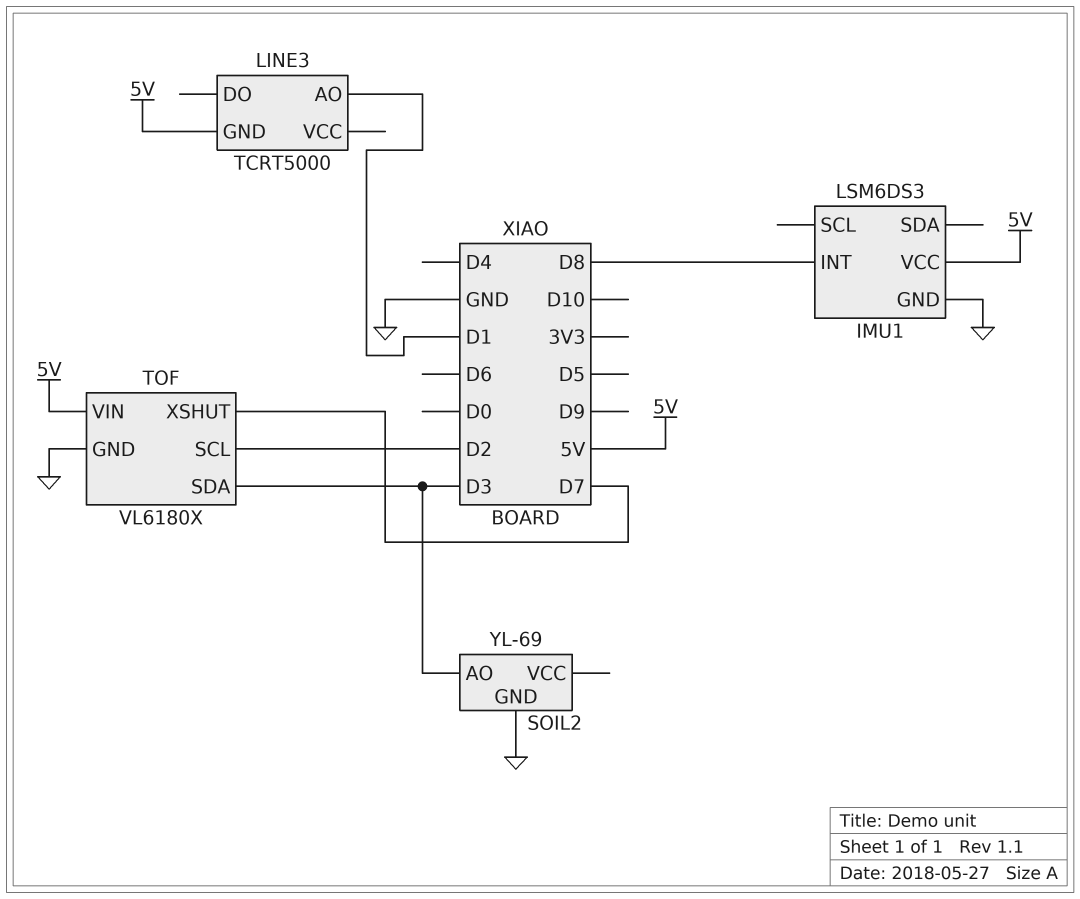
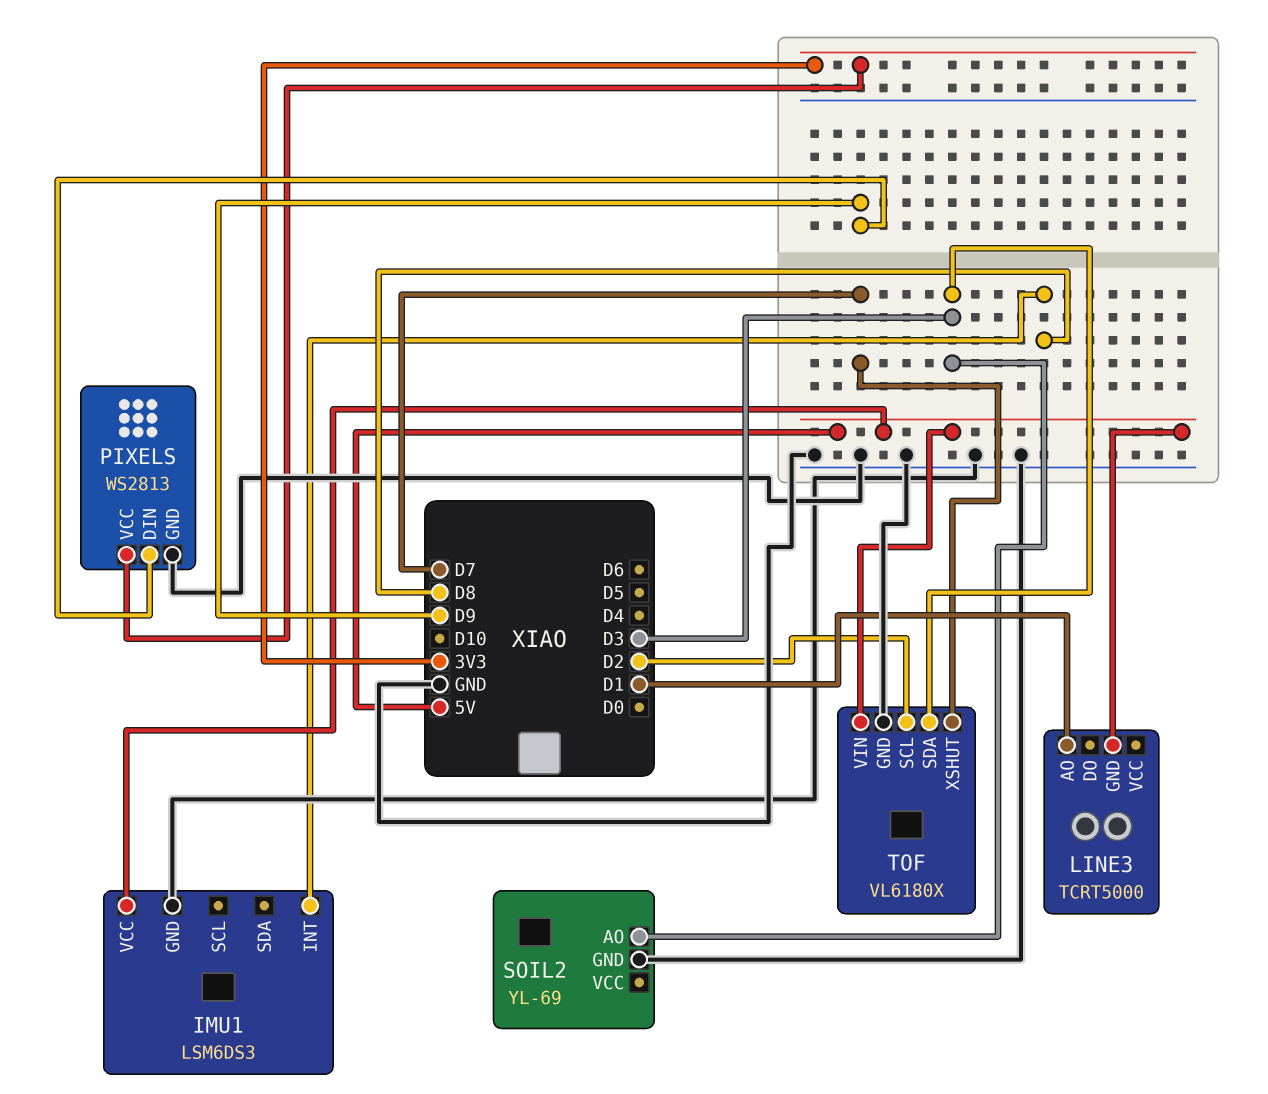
PIXELS: none -> WS2813
PIXELS pin DIN: none -> D9
PIXELS pin GND: none -> GND
PIXELS pin VCC: none -> 3V3

